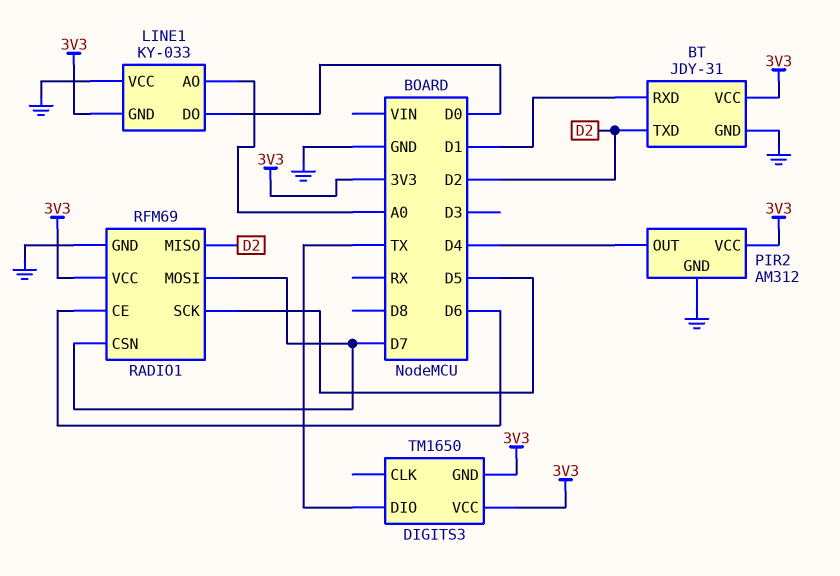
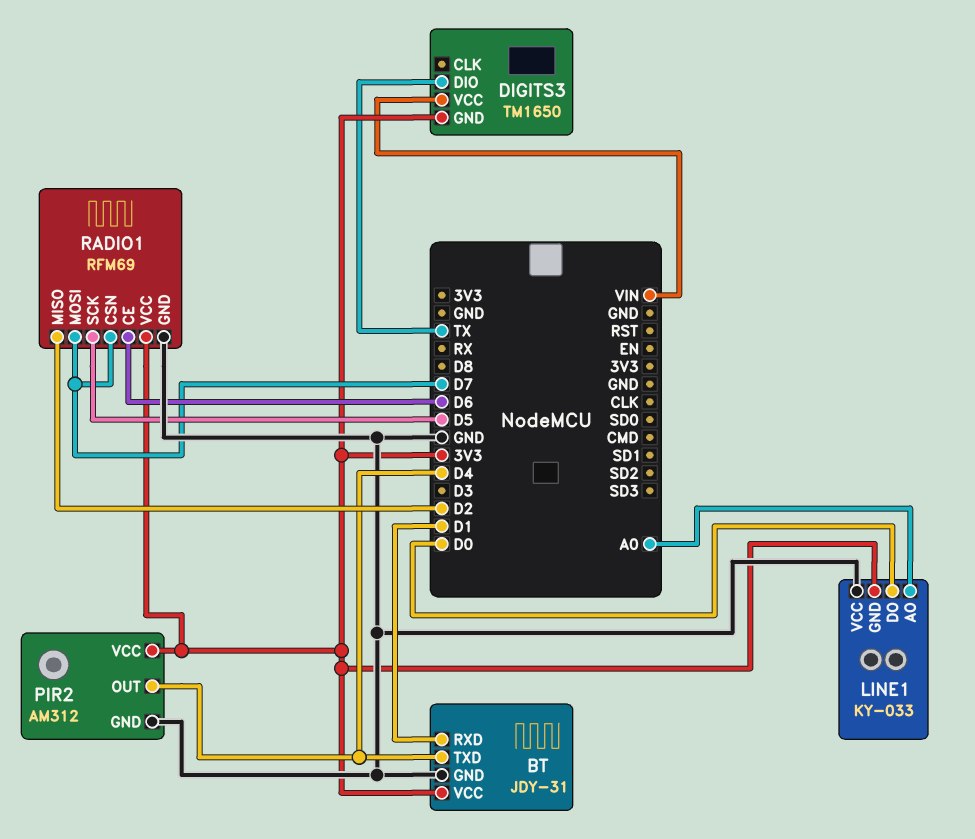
BT pin TXD: D2 -> D4
DIGITS3 pin VCC: 3V3 -> VIN

